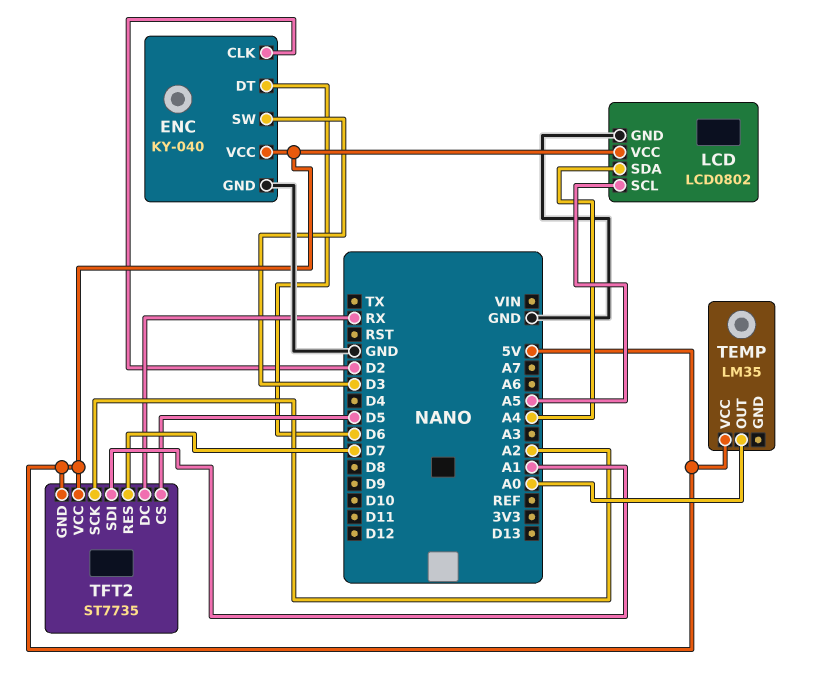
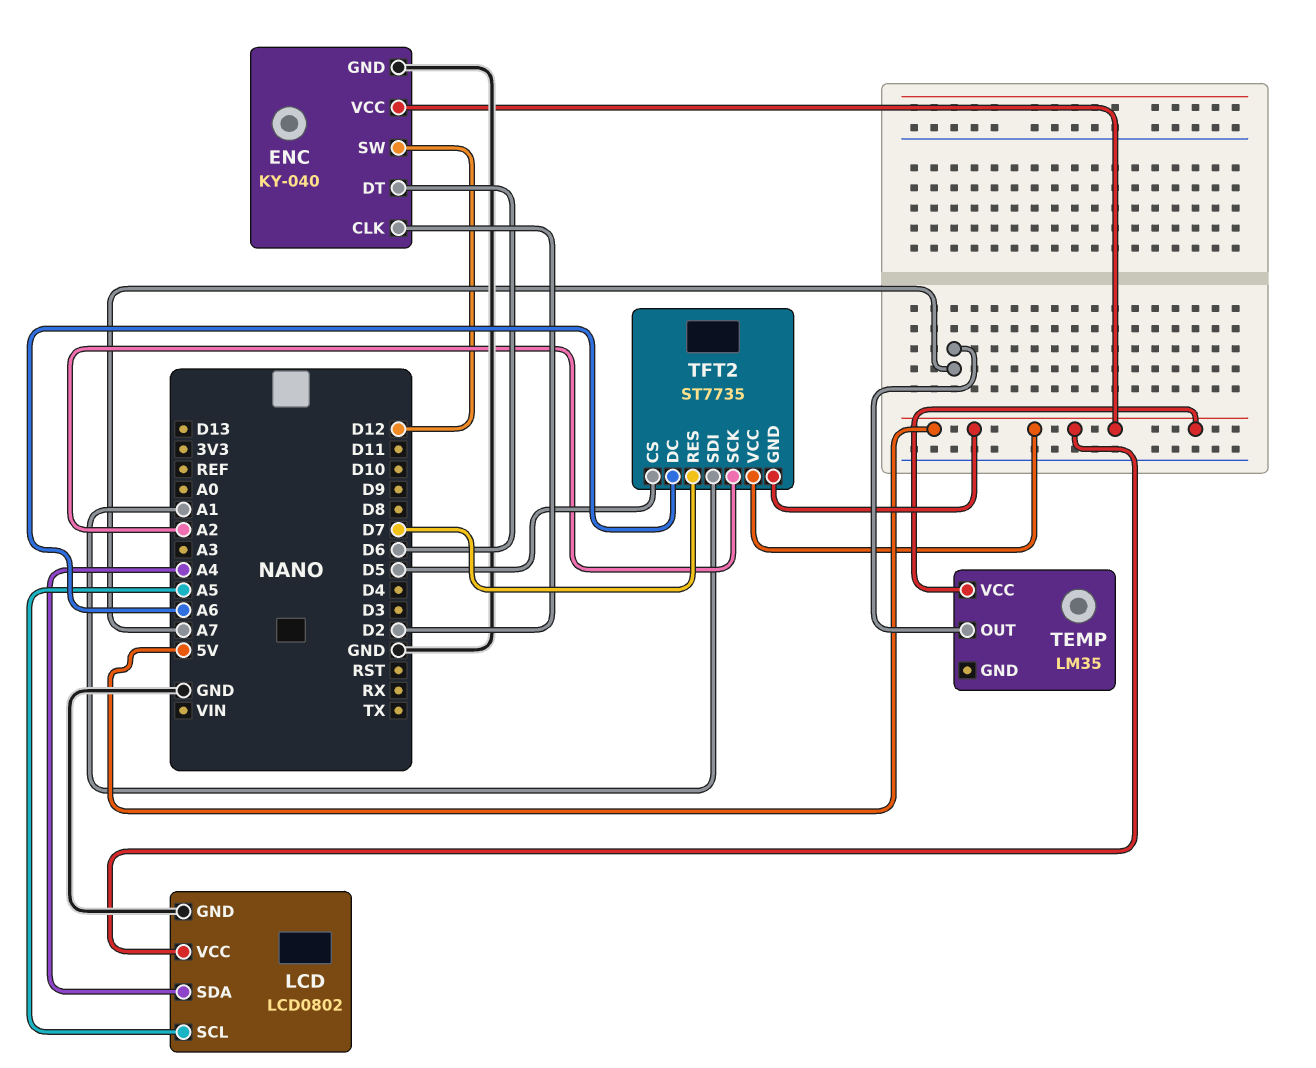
ENC pin SW: D3 -> D12
TEMP pin OUT: A0 -> A7
TFT2 pin DC: RX -> A6

